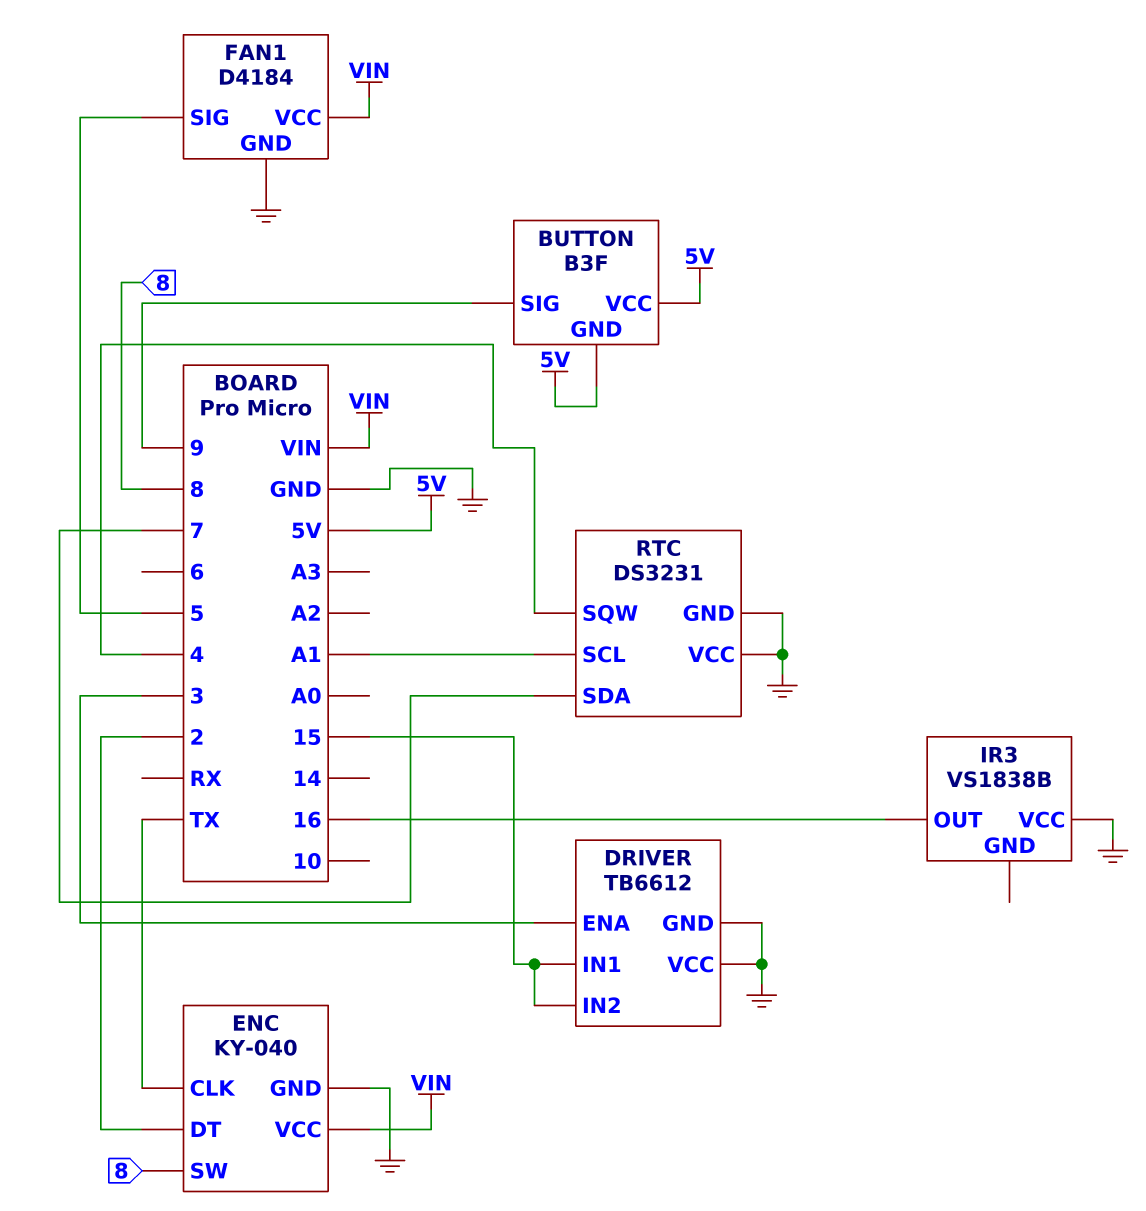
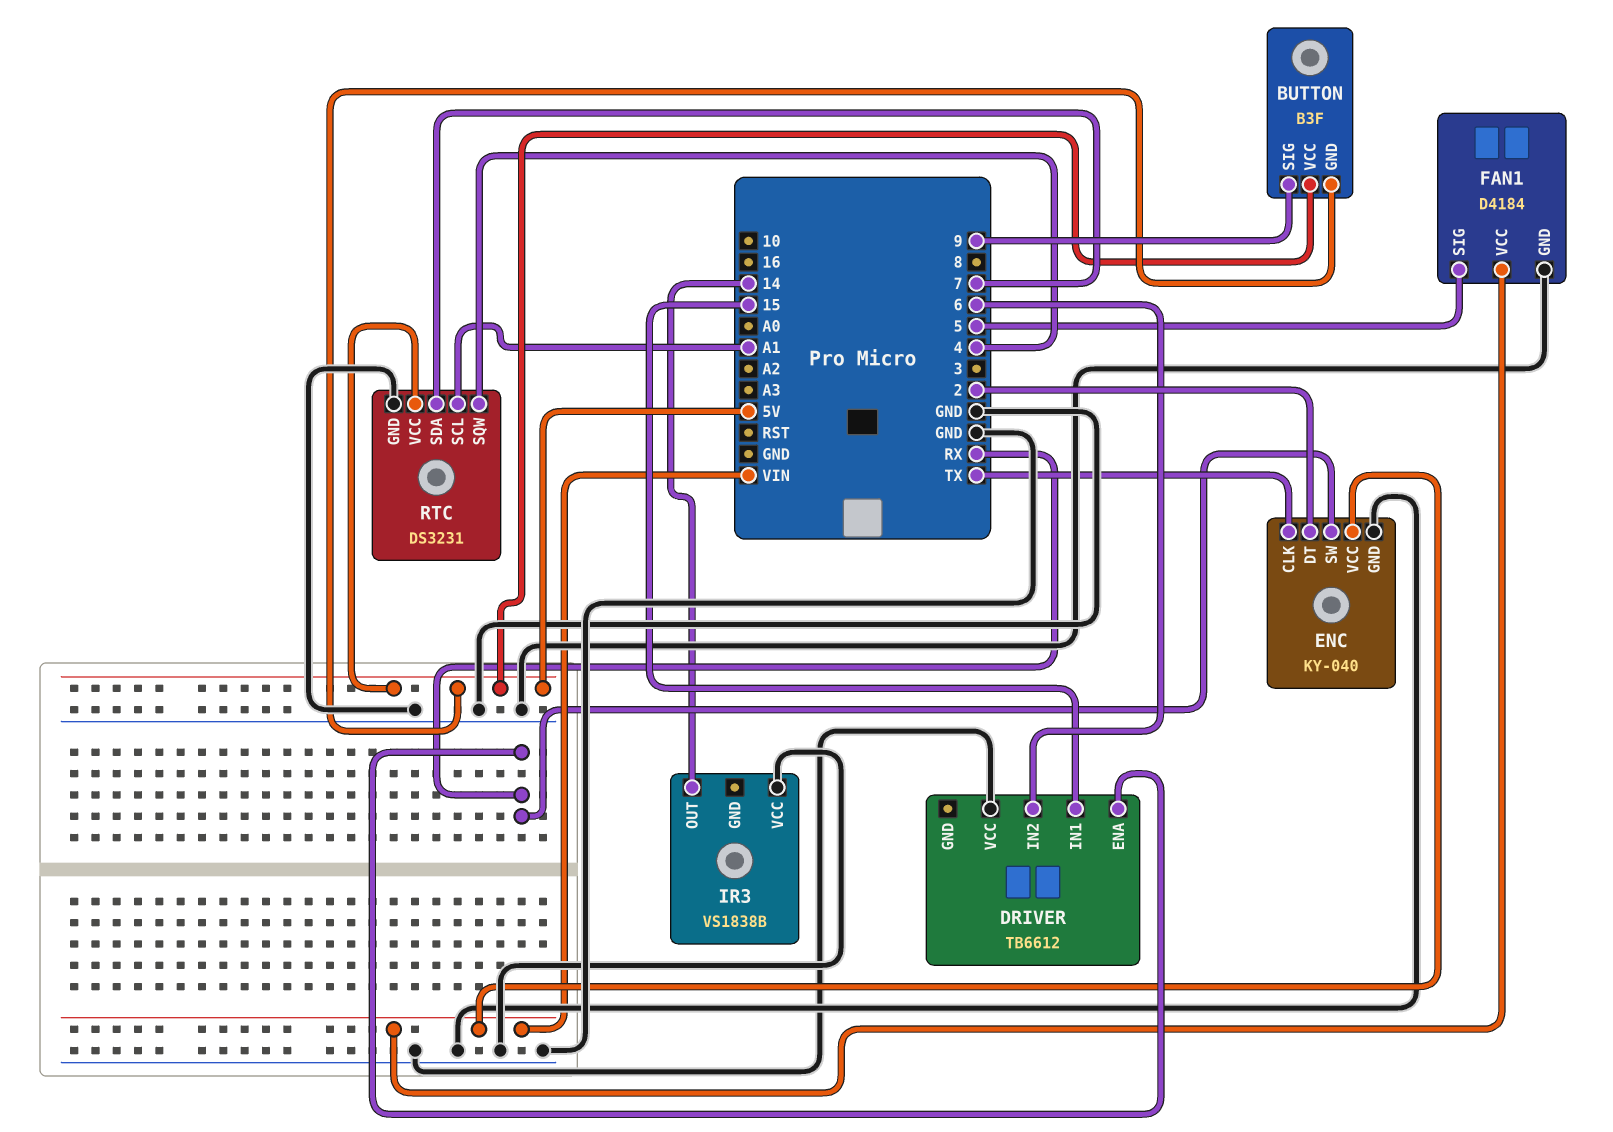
DRIVER pin ENA: 3 -> RX
DRIVER pin GND: GND -> none
DRIVER pin IN2: 15 -> 6
ENC pin SW: 8 -> RX
IR3 pin OUT: 16 -> 14
RTC pin VCC: GND -> 5V

